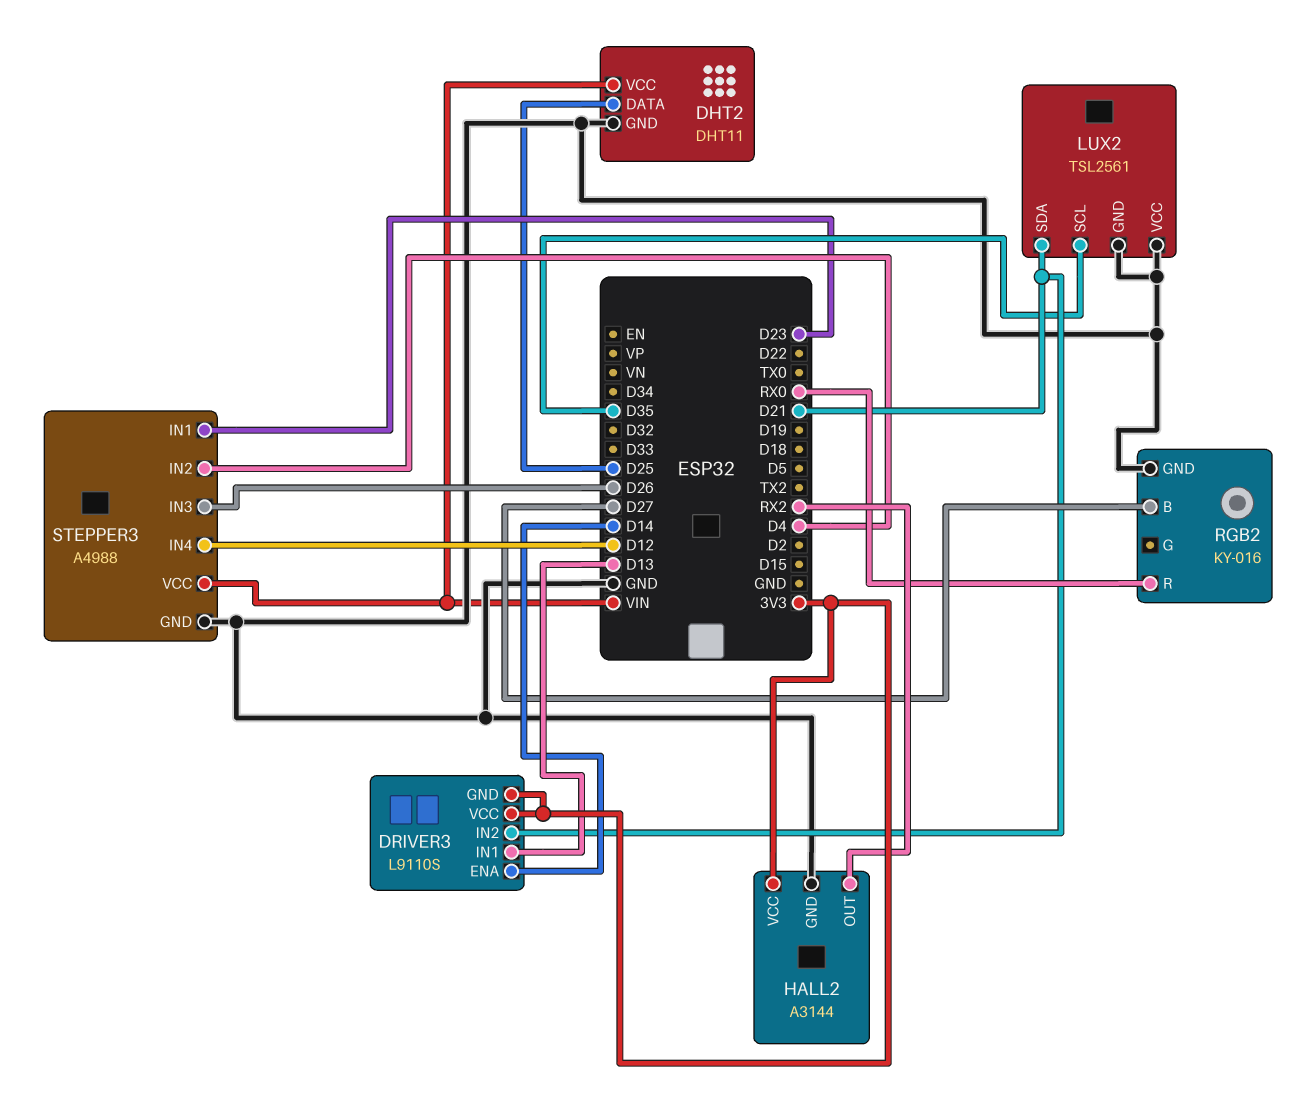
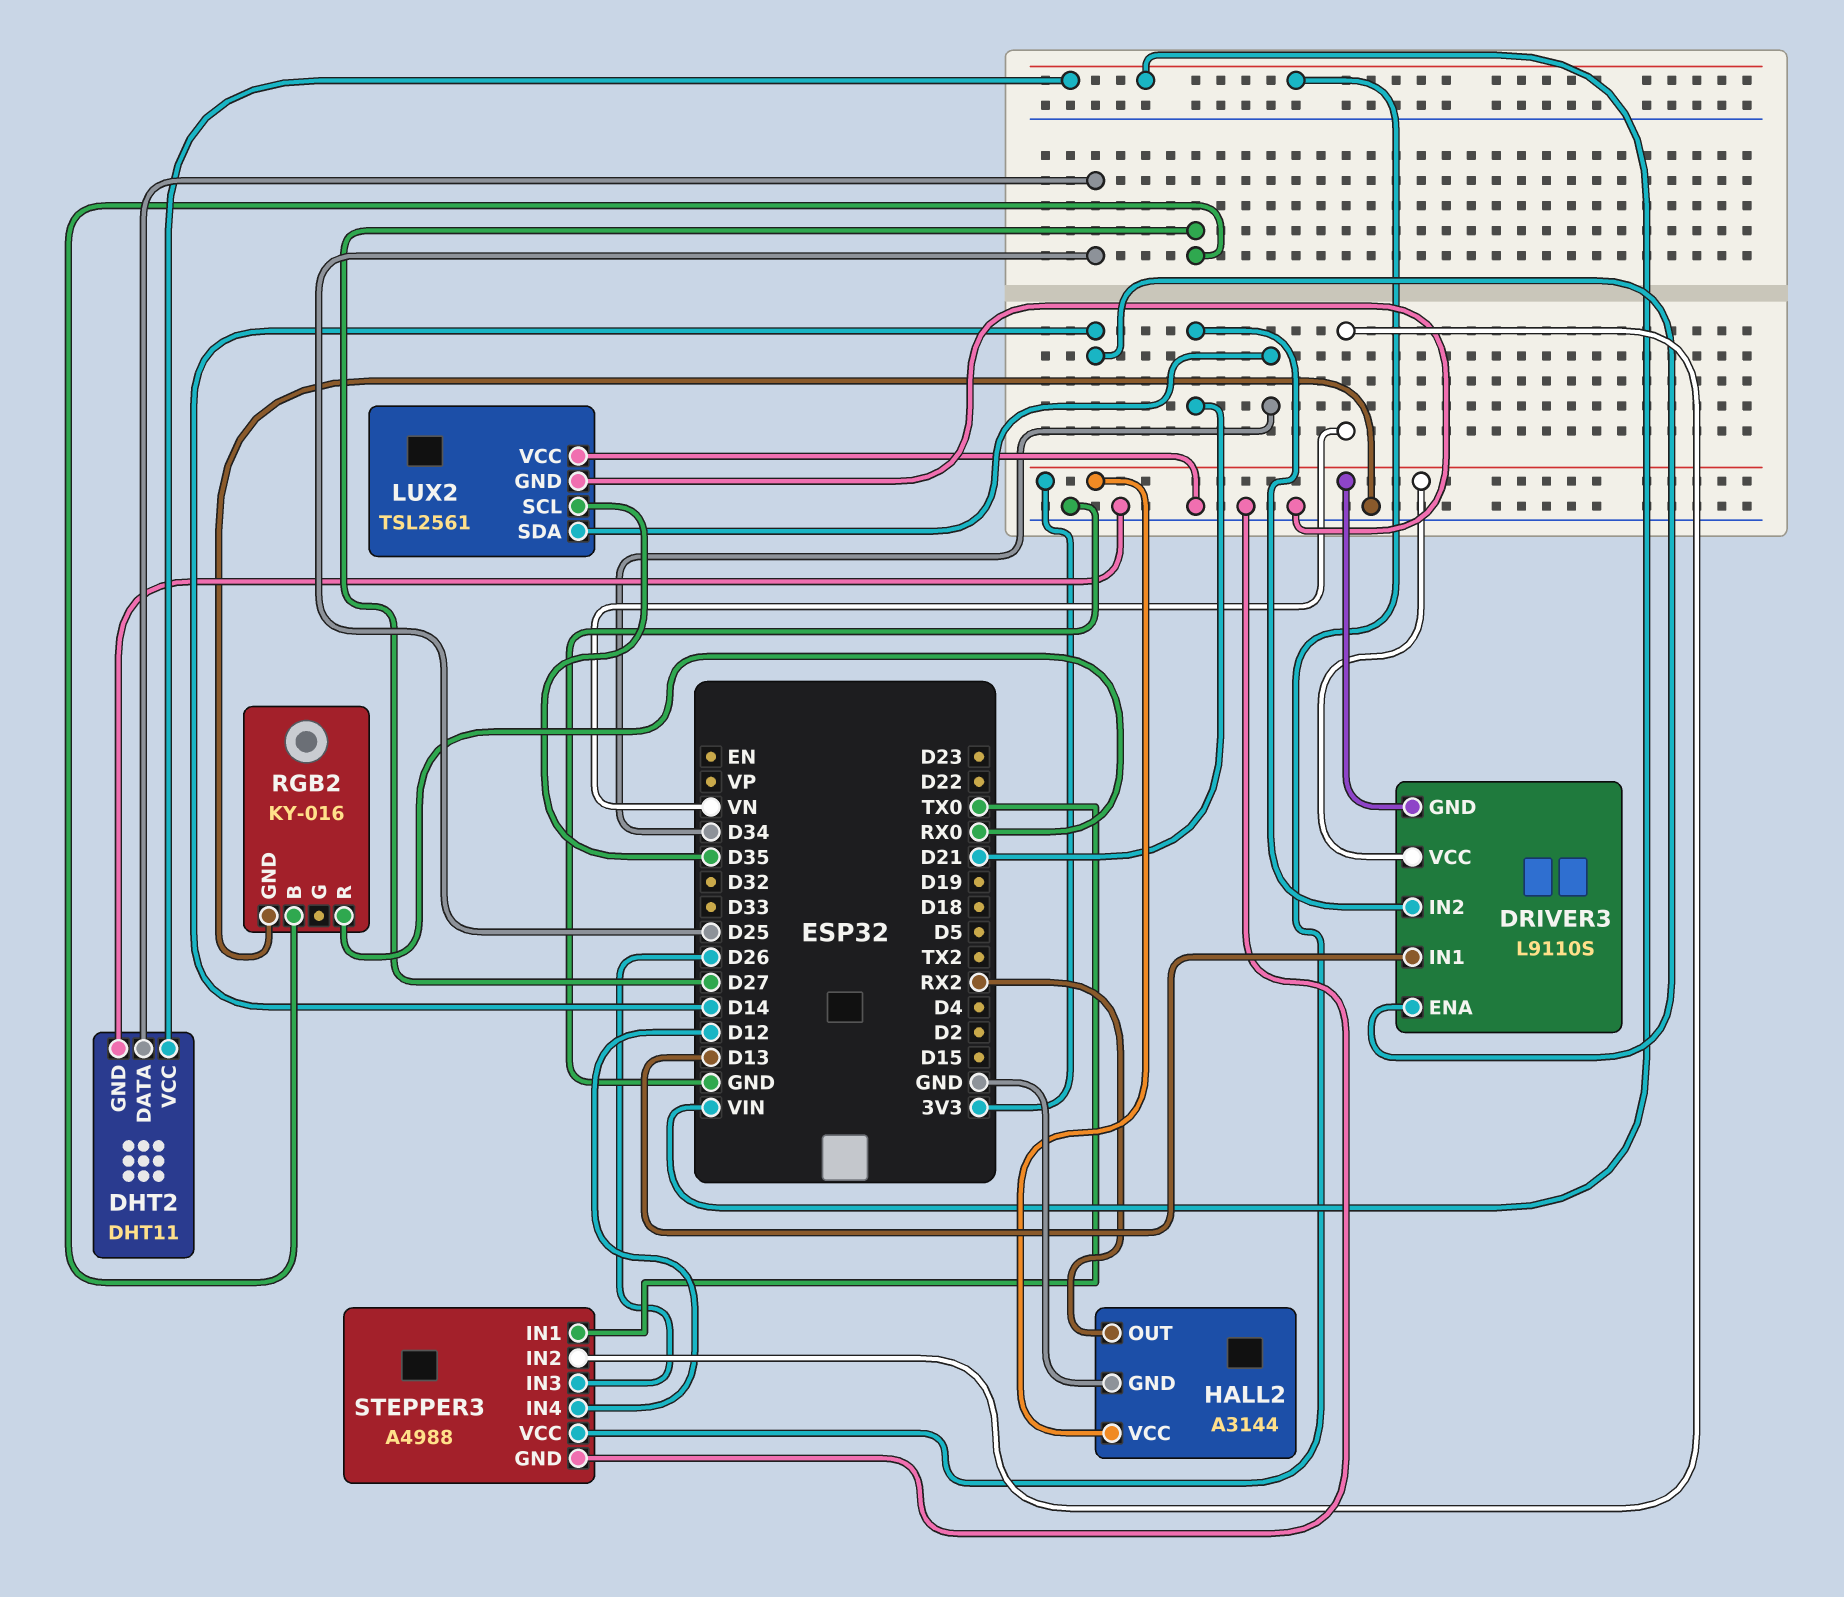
LUX2 pin SDA: D21 -> D34
STEPPER3 pin IN1: D23 -> TX0
STEPPER3 pin IN2: D4 -> VN

